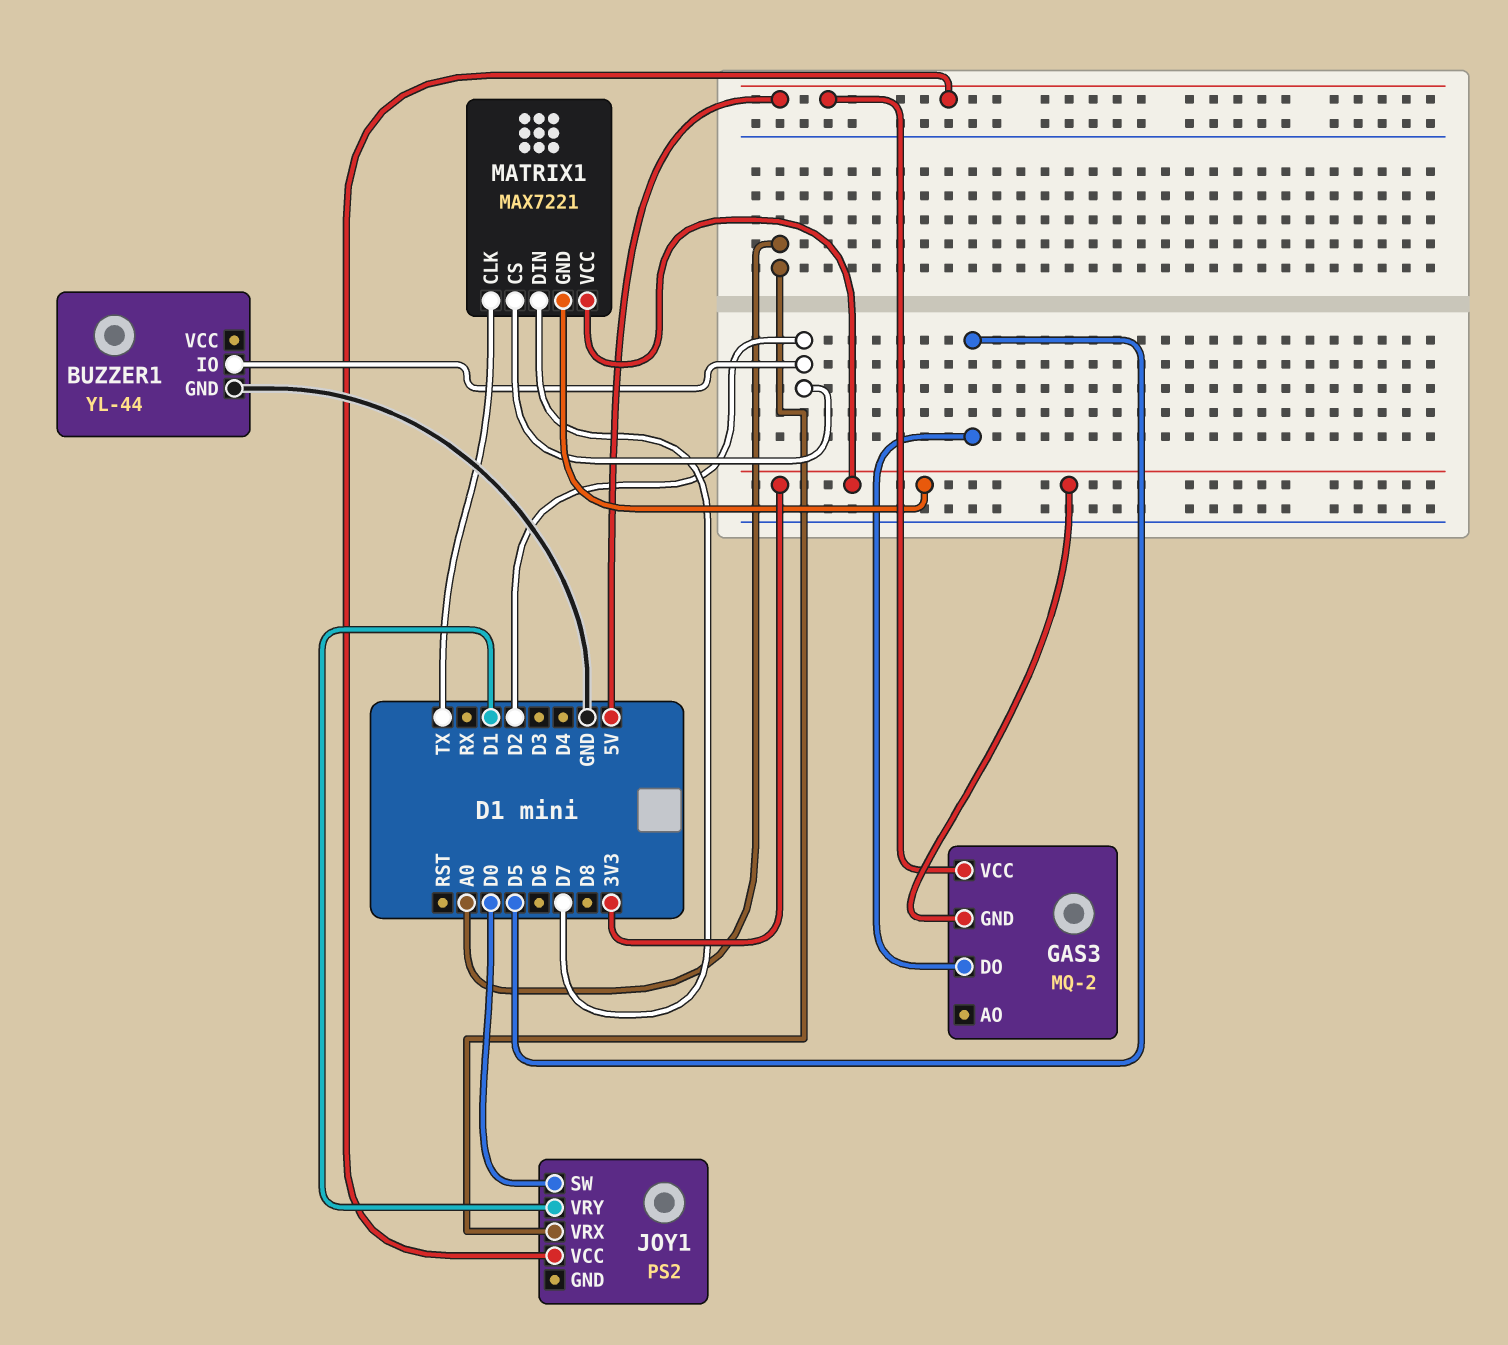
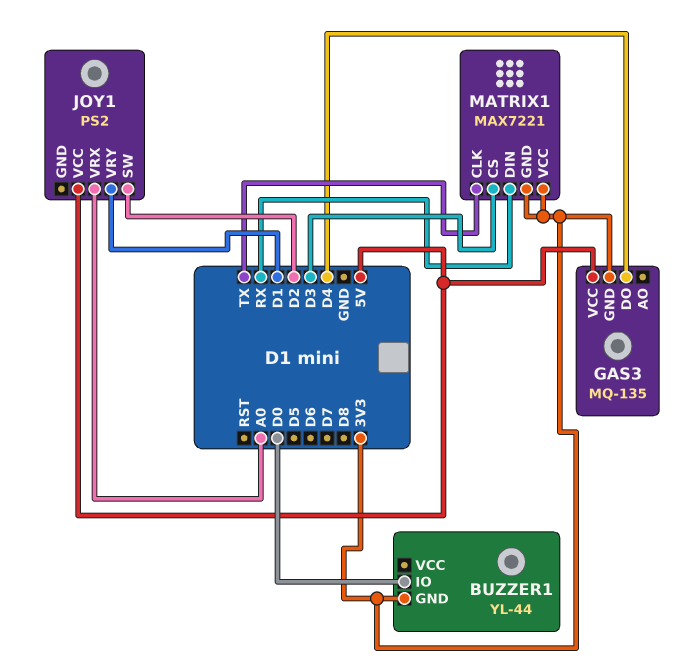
BUZZER1 pin GND: GND -> 3V3
BUZZER1 pin IO: D2 -> D0
GAS3: MQ-2 -> MQ-135
GAS3 pin DO: D5 -> D4
JOY1 pin SW: D0 -> D2
MATRIX1 pin CS: D2 -> D3
MATRIX1 pin DIN: D7 -> RX

